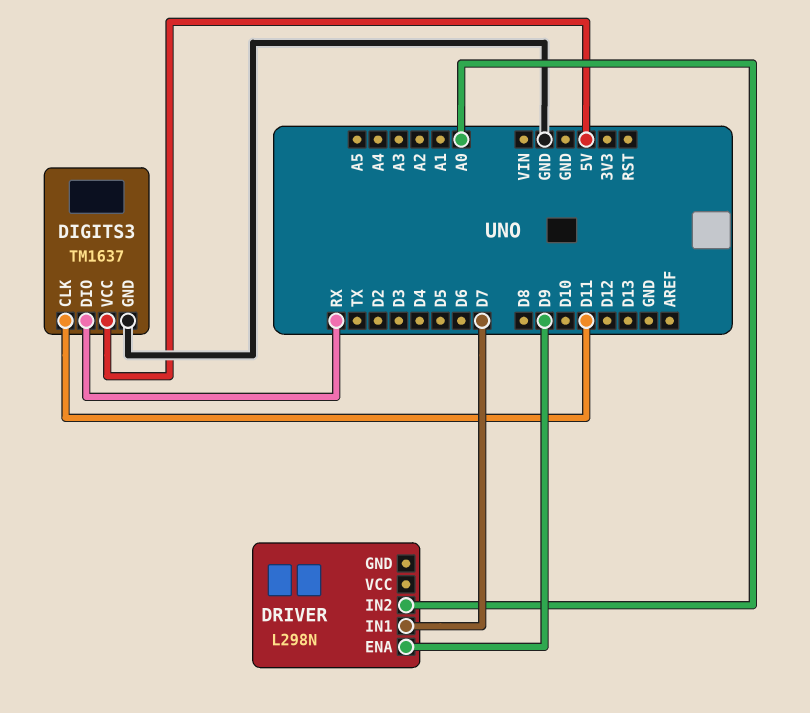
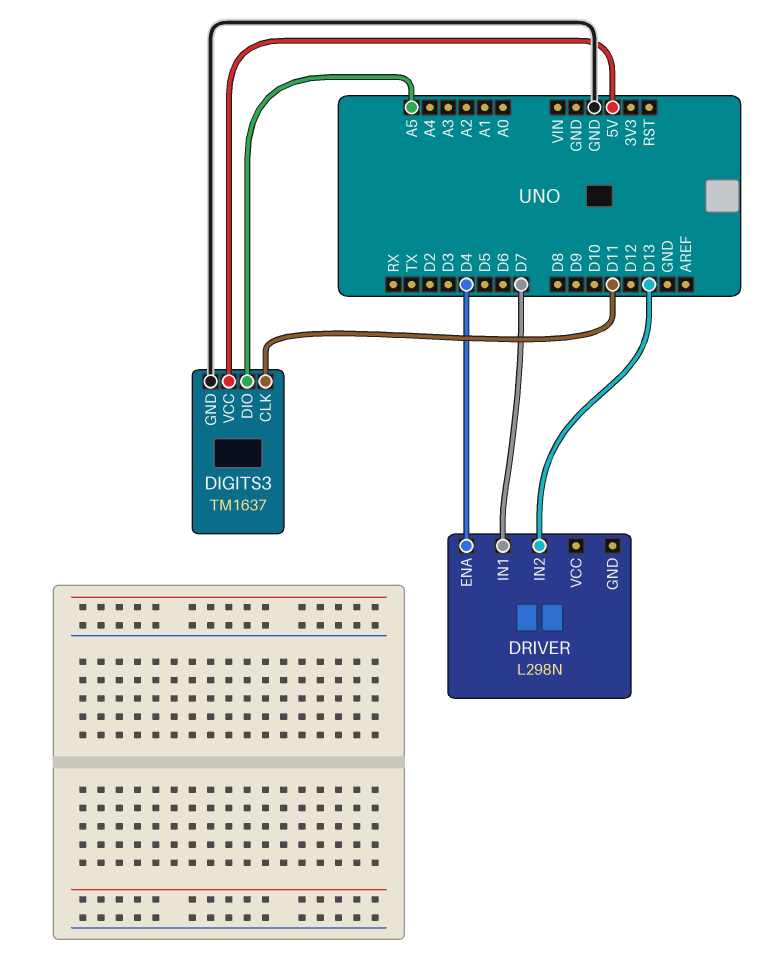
DIGITS3 pin DIO: RX -> A5
DRIVER pin ENA: D9 -> D4
DRIVER pin IN2: A0 -> D13

